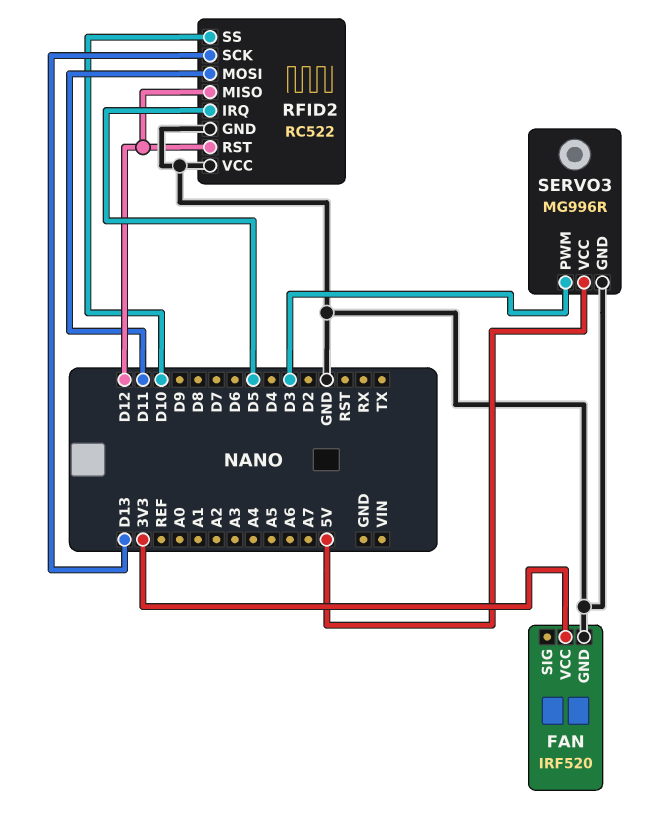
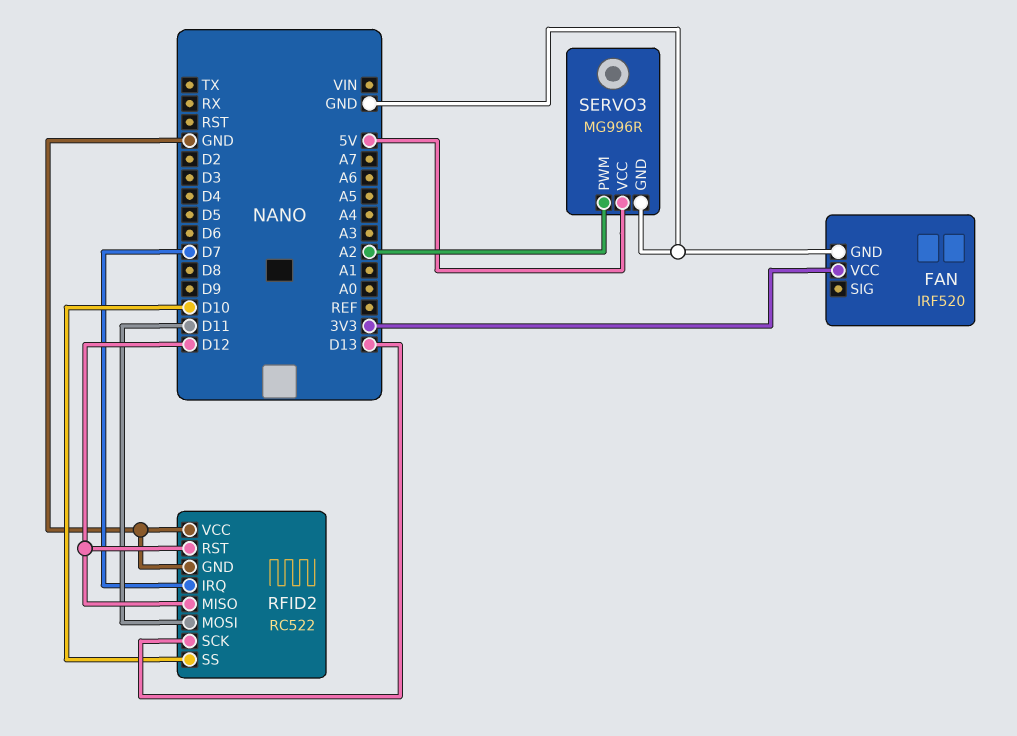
RFID2 pin IRQ: D5 -> D7
SERVO3 pin PWM: D3 -> A2

